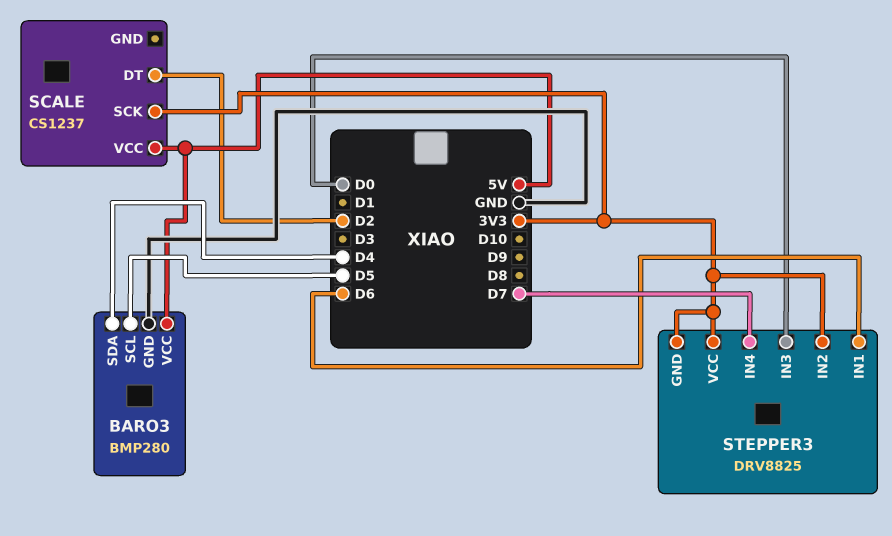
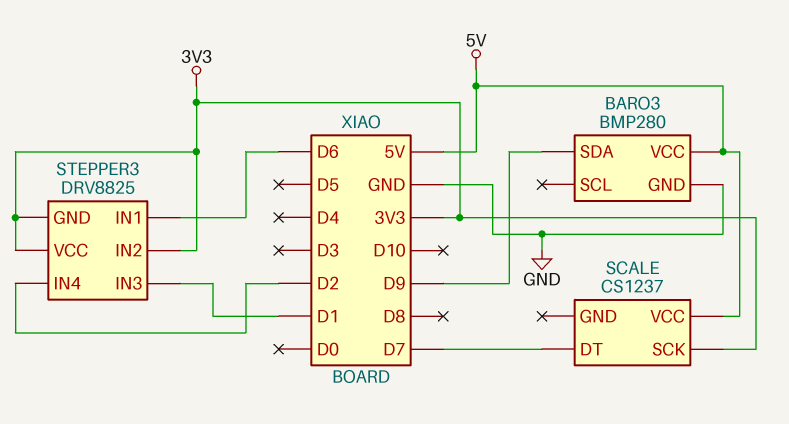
BARO3 pin SCL: D5 -> none
BARO3 pin SDA: D4 -> D9
SCALE pin DT: D2 -> D7
STEPPER3 pin IN3: D0 -> D1
STEPPER3 pin IN4: D7 -> D2

